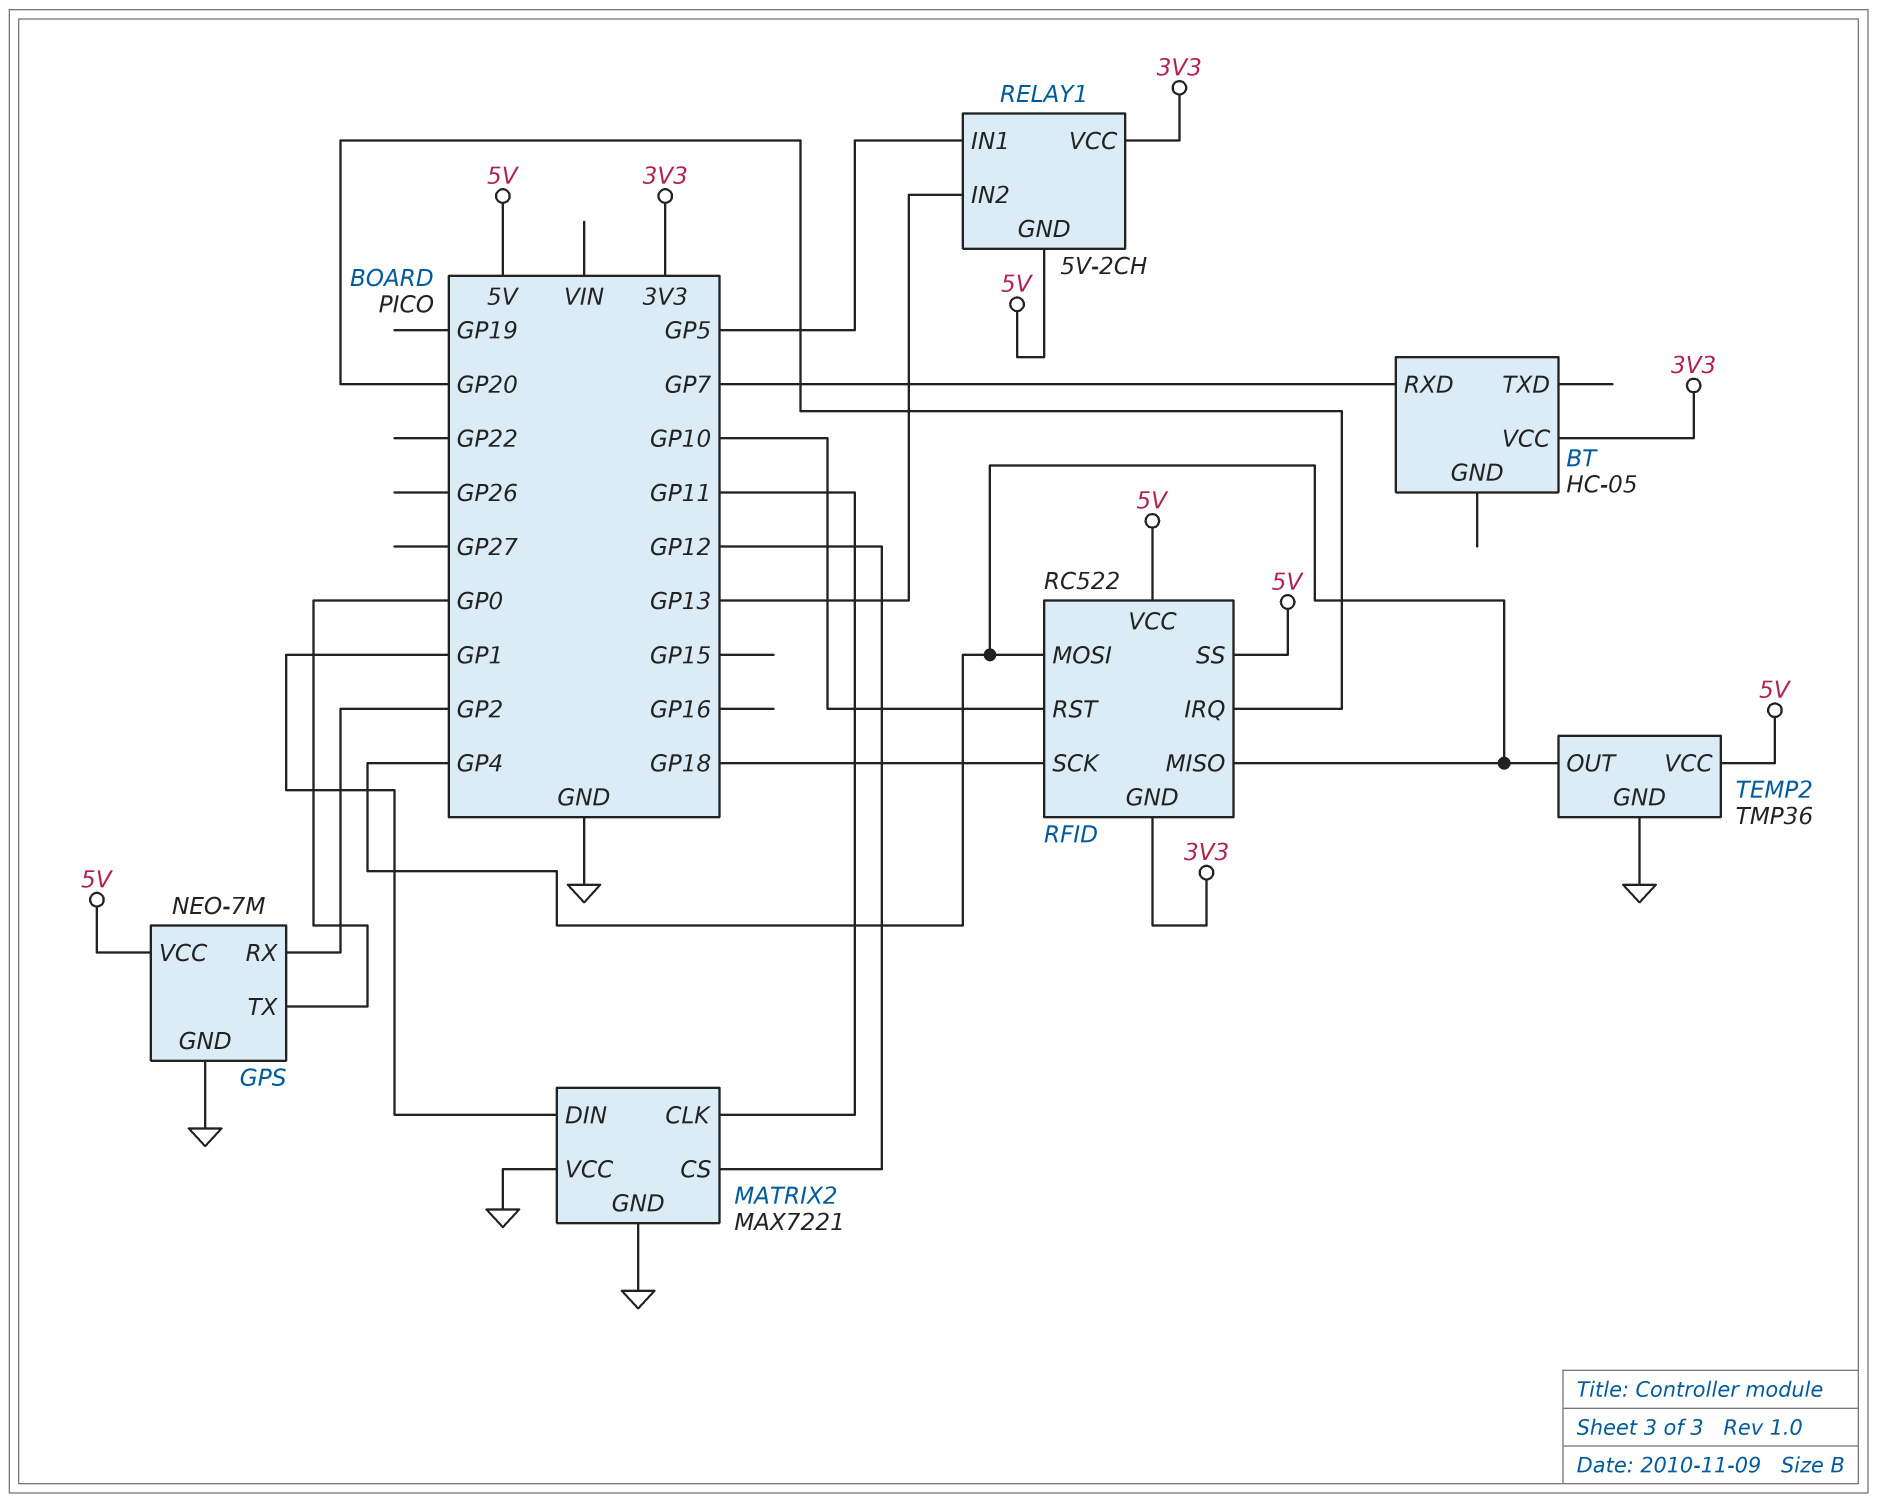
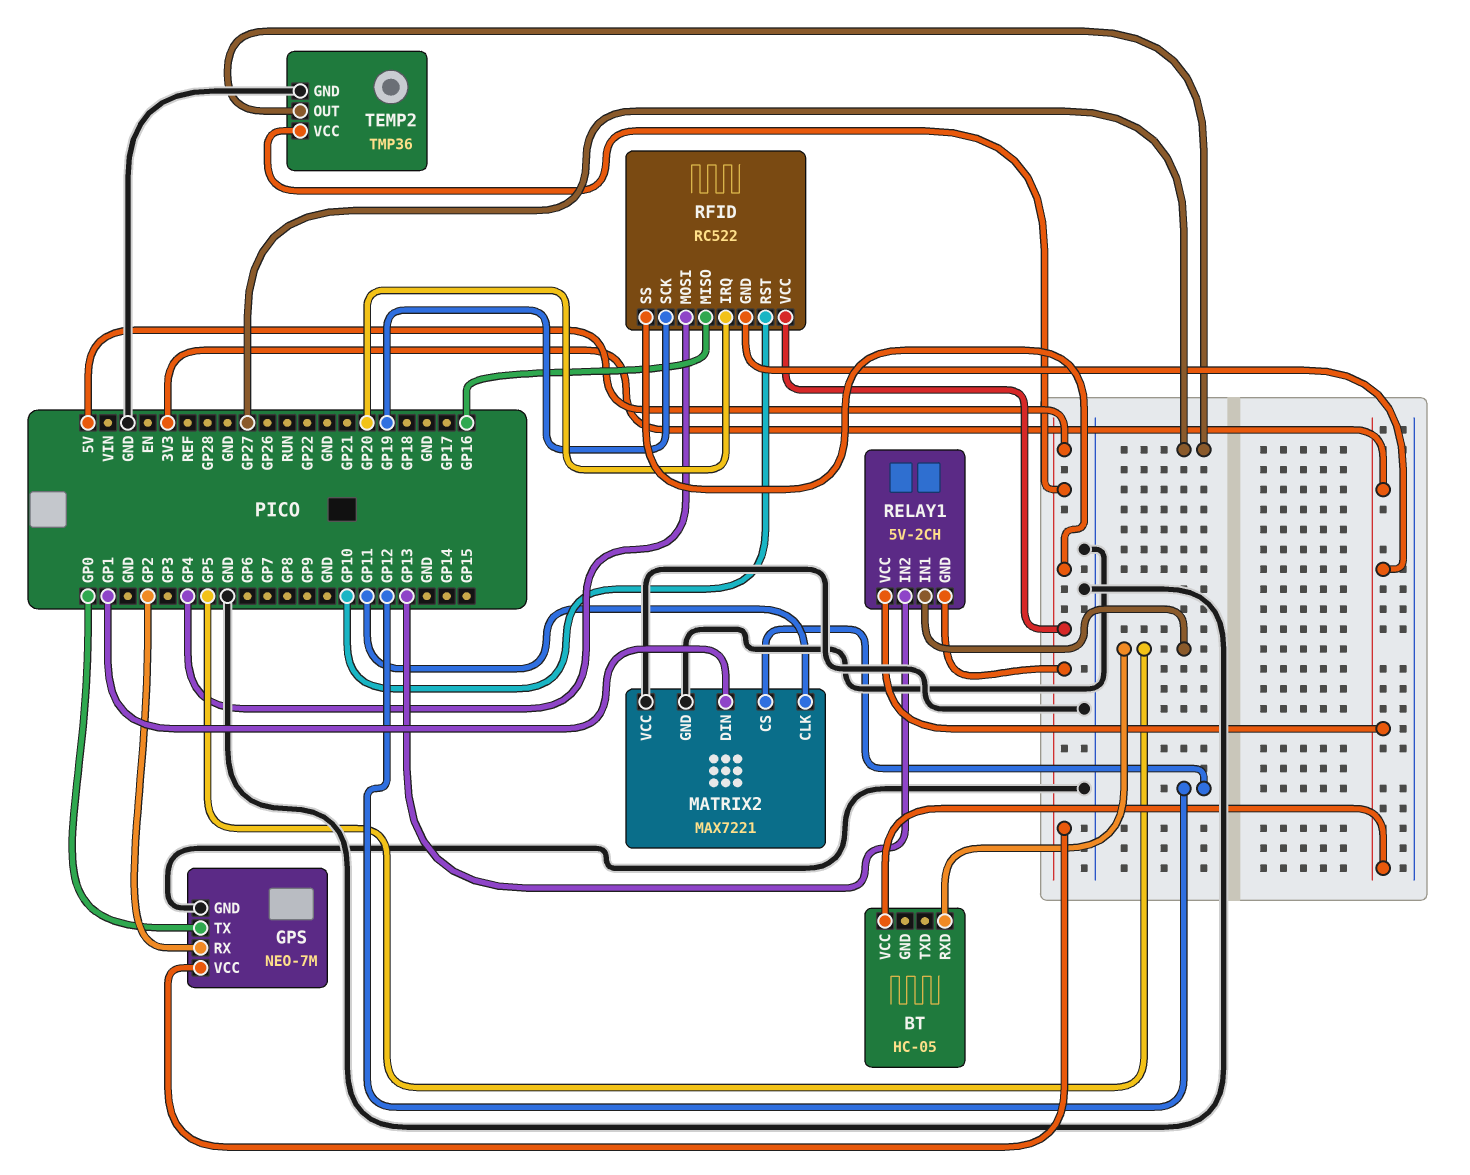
BT pin RXD: GP7 -> GP5
RFID pin MISO: GP4 -> GP16
RFID pin SCK: GP18 -> GP19
TEMP2 pin OUT: GP4 -> GP27

